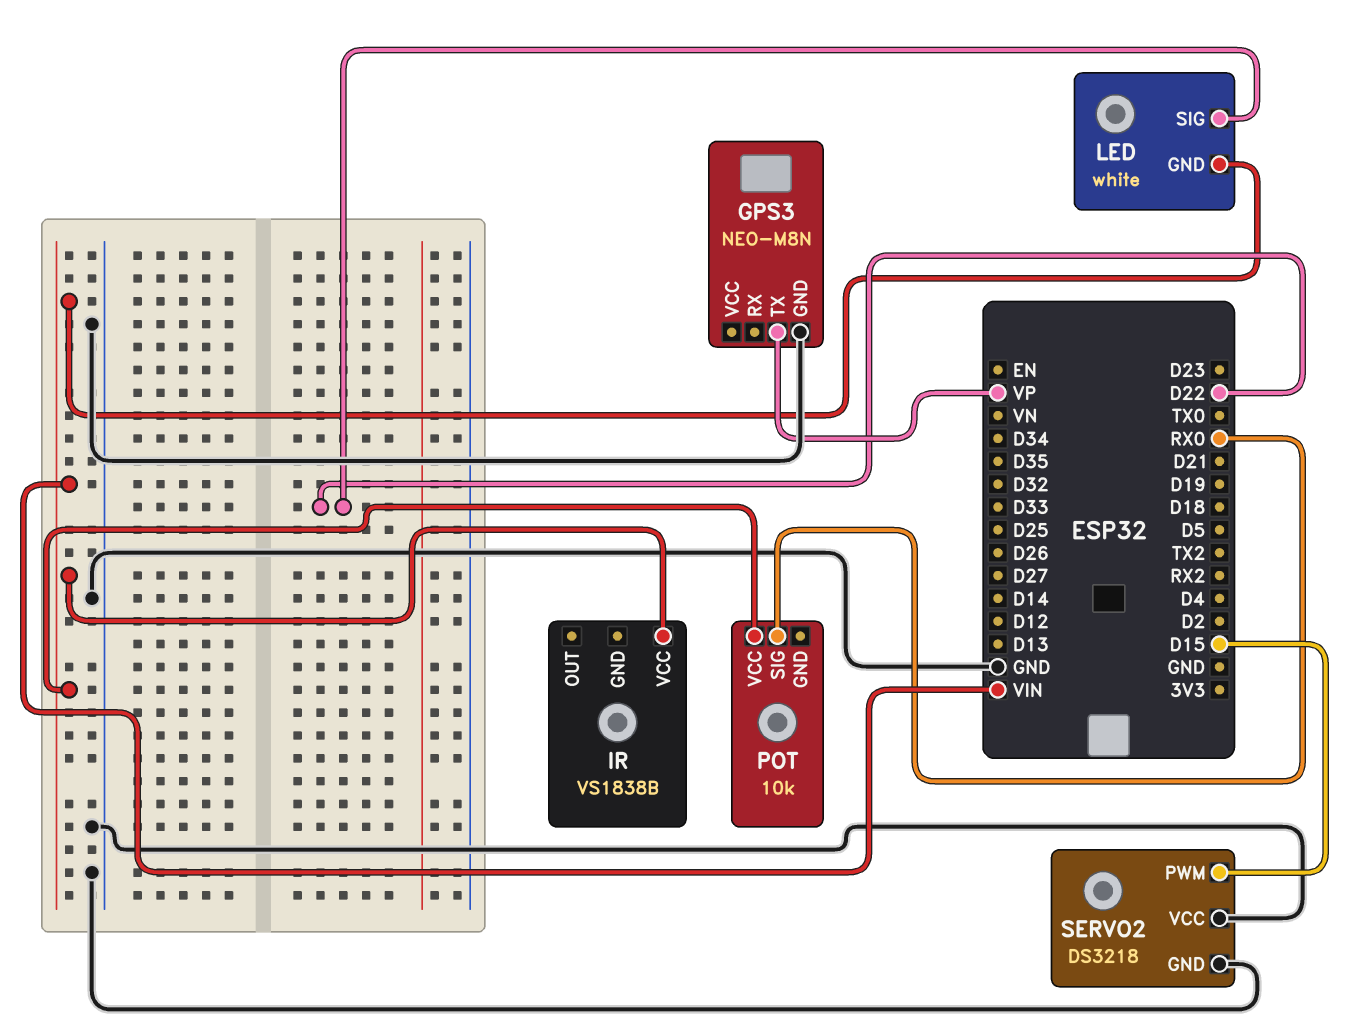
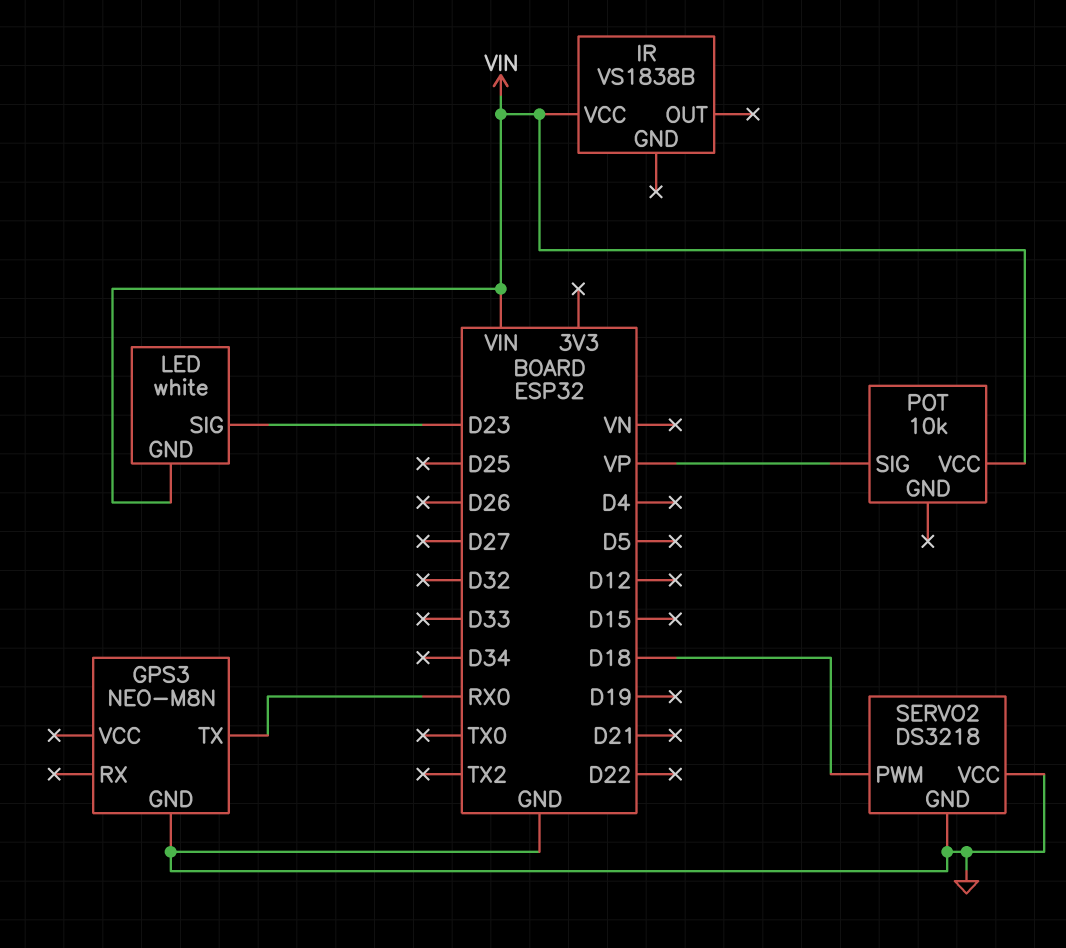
GPS3 pin TX: VP -> RX0
LED pin SIG: D22 -> D23
POT pin SIG: RX0 -> VP
SERVO2 pin PWM: D15 -> D18

